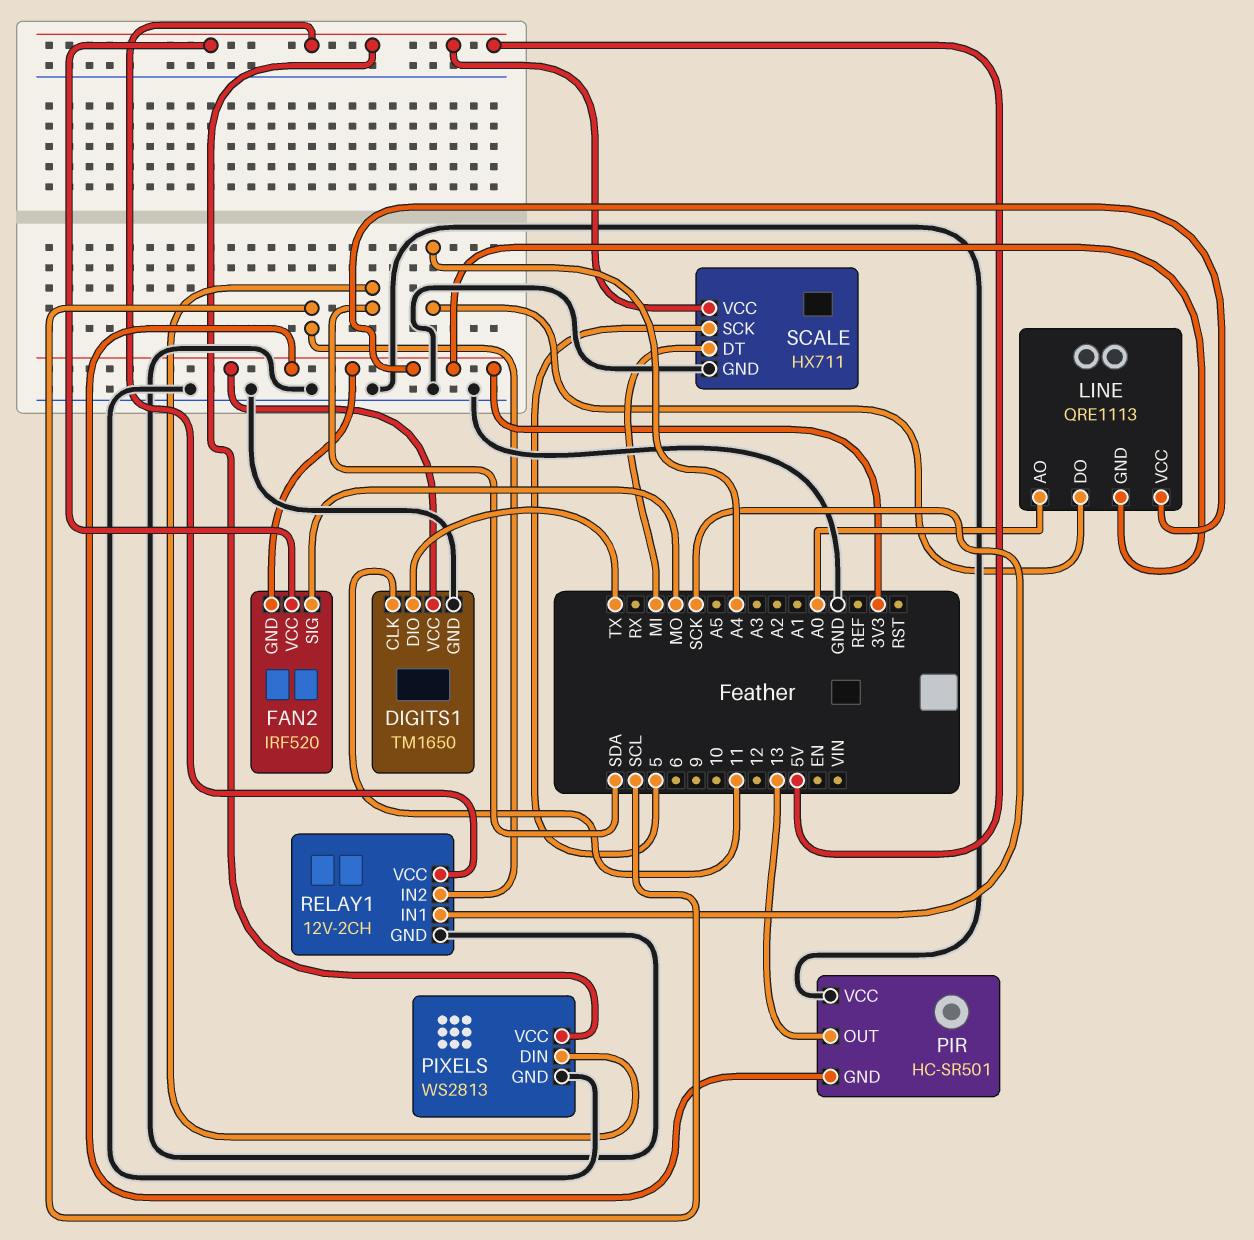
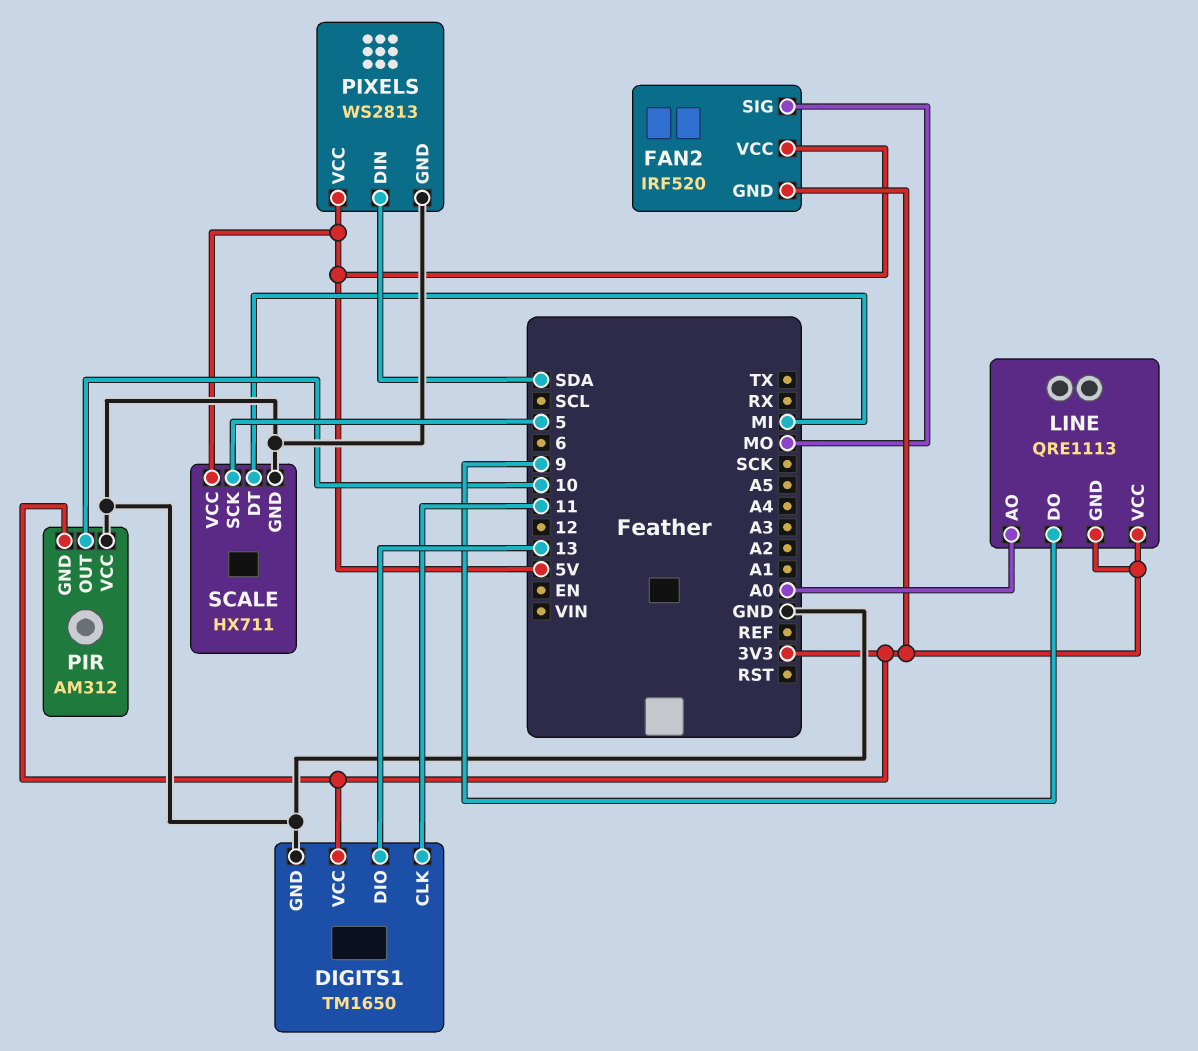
DIGITS1 pin DIO: TX -> 13
LINE pin DO: A4 -> 9
PIR: HC-SR501 -> AM312
PIR pin OUT: 13 -> 10
RELAY1: 12V-2CH -> none
RELAY1 pin GND: GND -> none
RELAY1 pin IN1: SCK -> none
RELAY1 pin IN2: SCL -> none
RELAY1 pin VCC: 5V -> none

